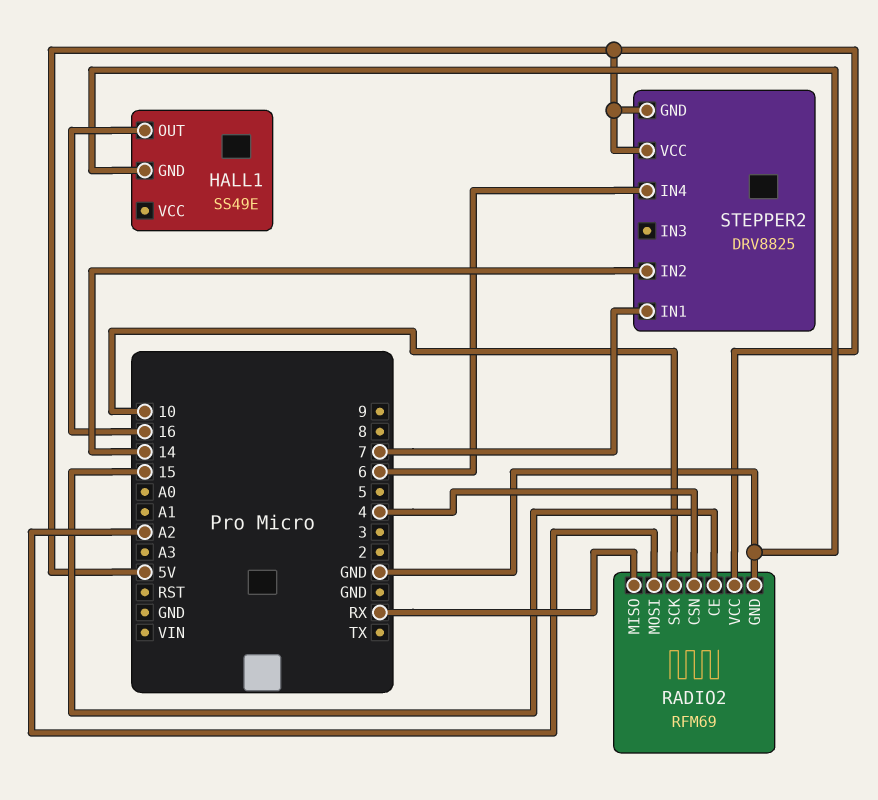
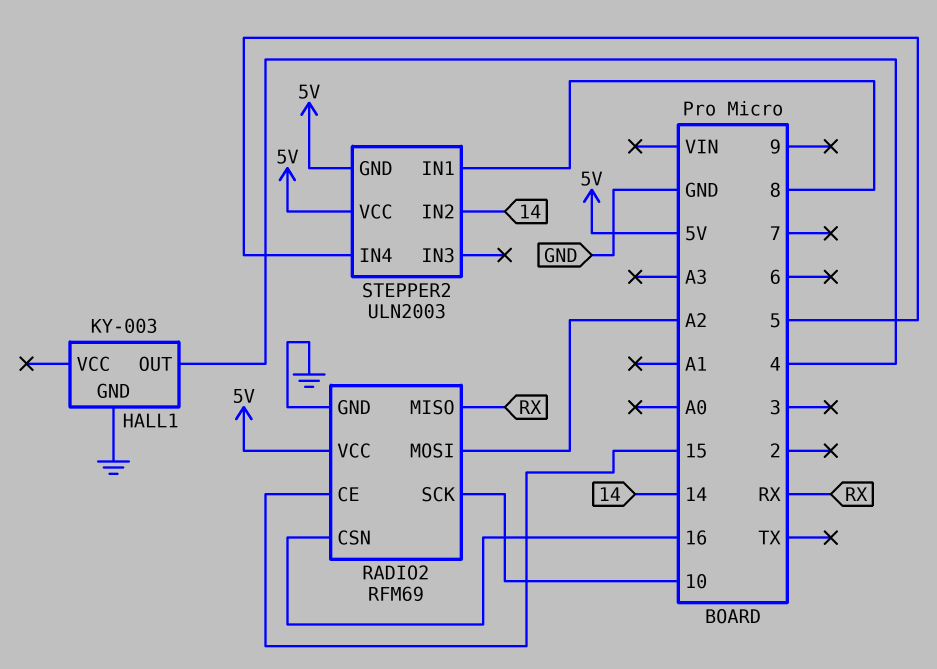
HALL1: SS49E -> KY-003
HALL1 pin OUT: 16 -> 4
RADIO2 pin CSN: 4 -> 16
STEPPER2: DRV8825 -> ULN2003
STEPPER2 pin IN1: 7 -> 8
STEPPER2 pin IN4: 6 -> 5

